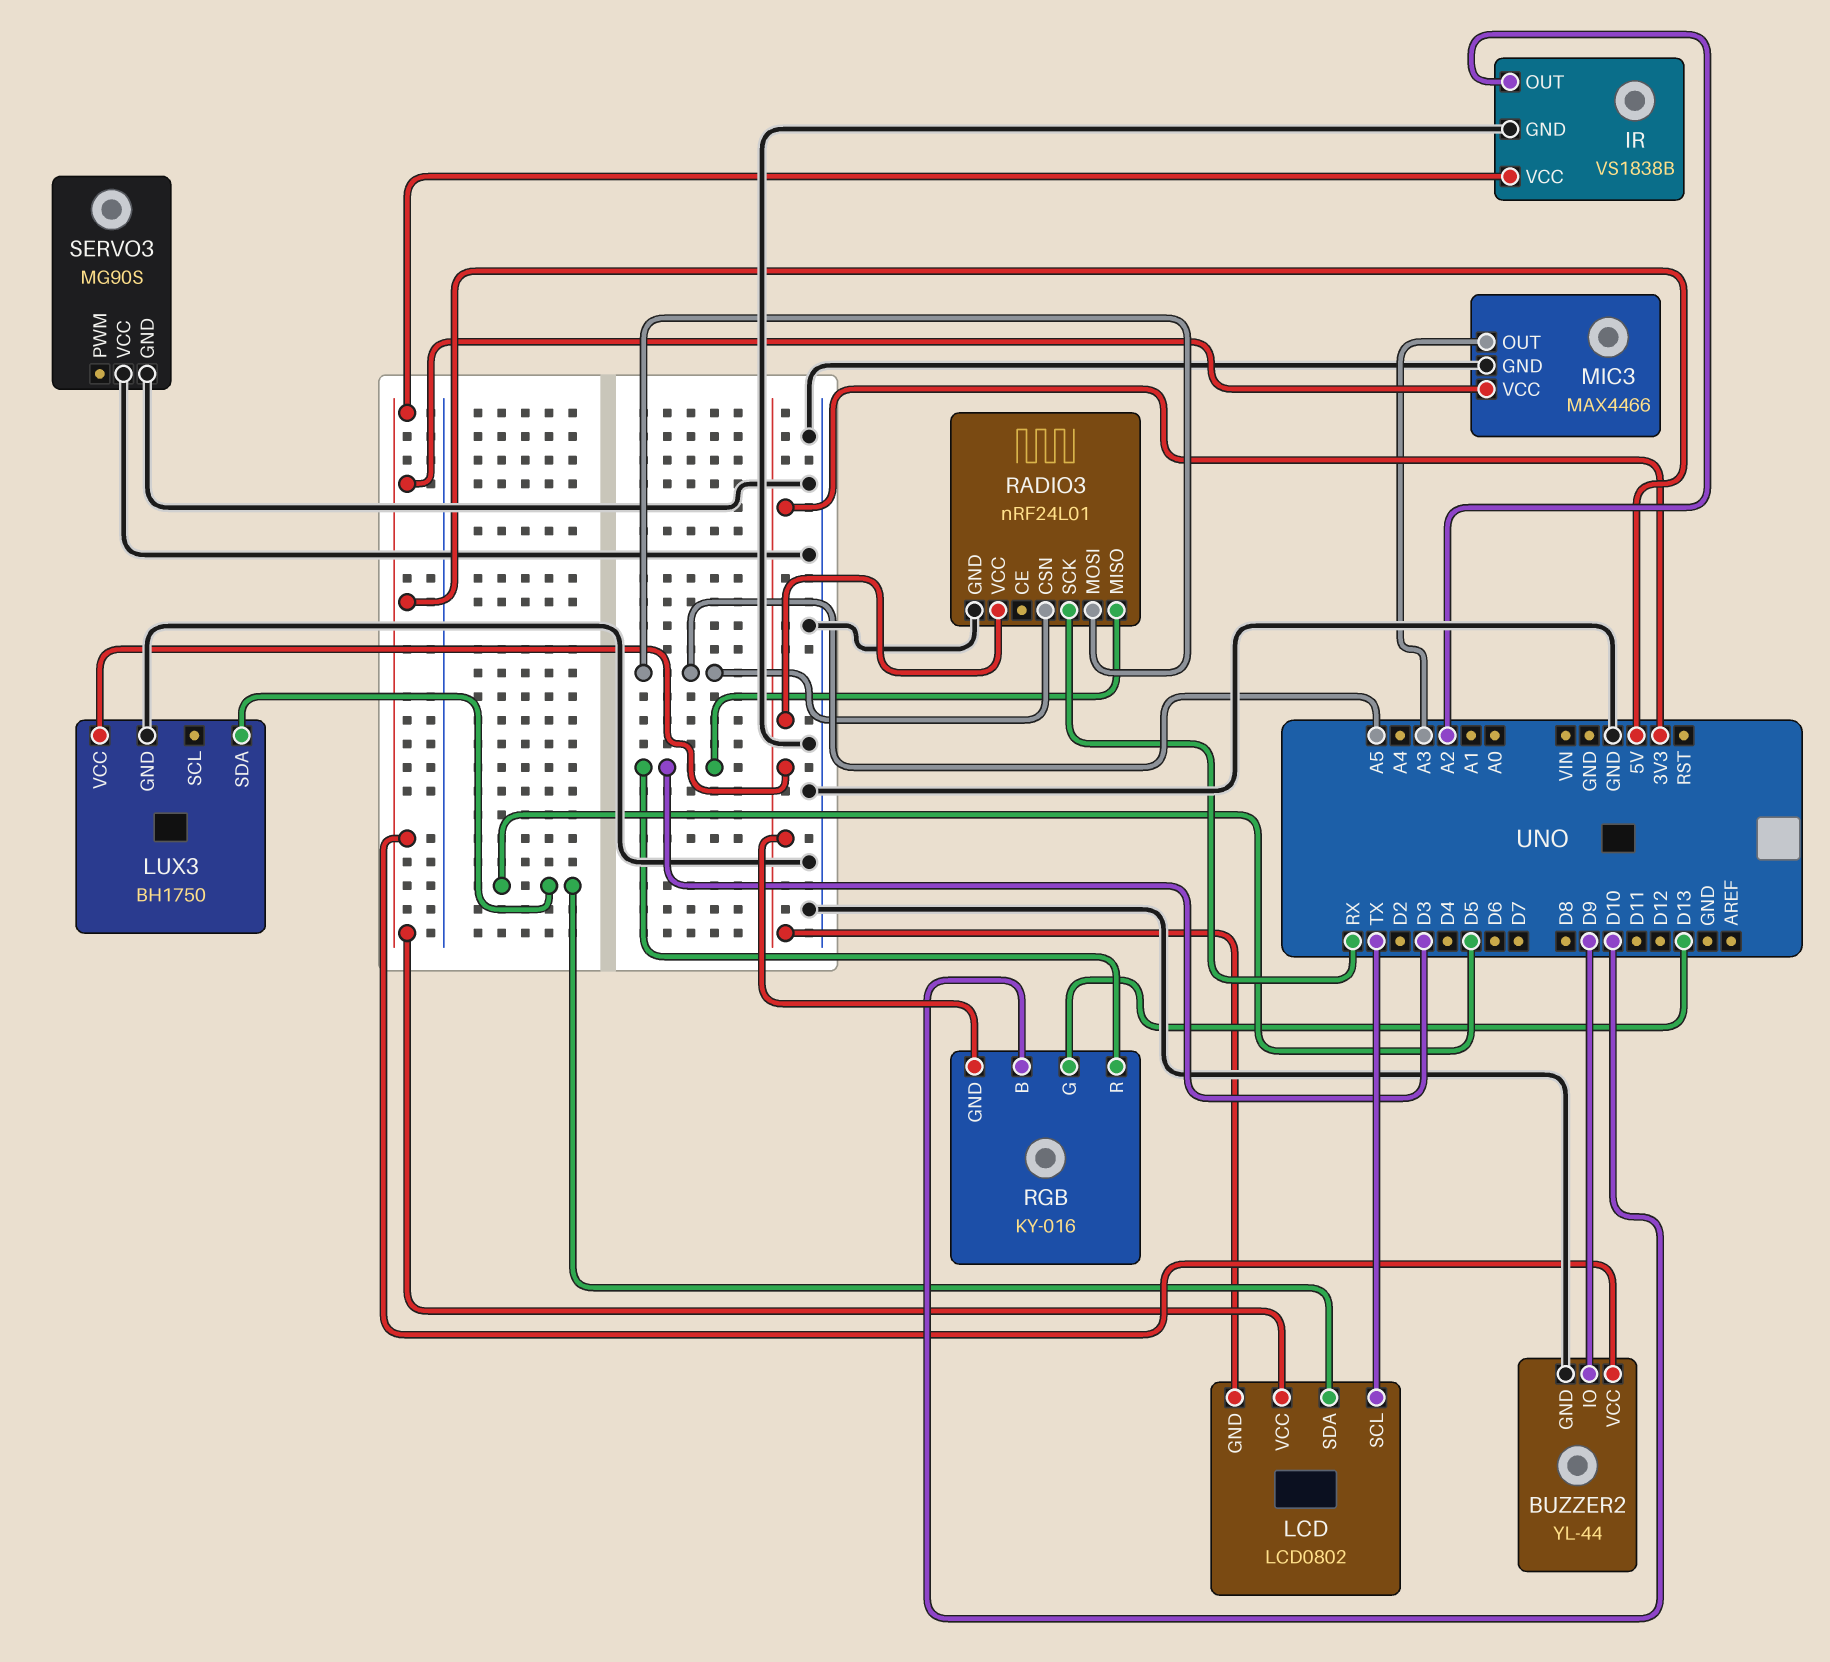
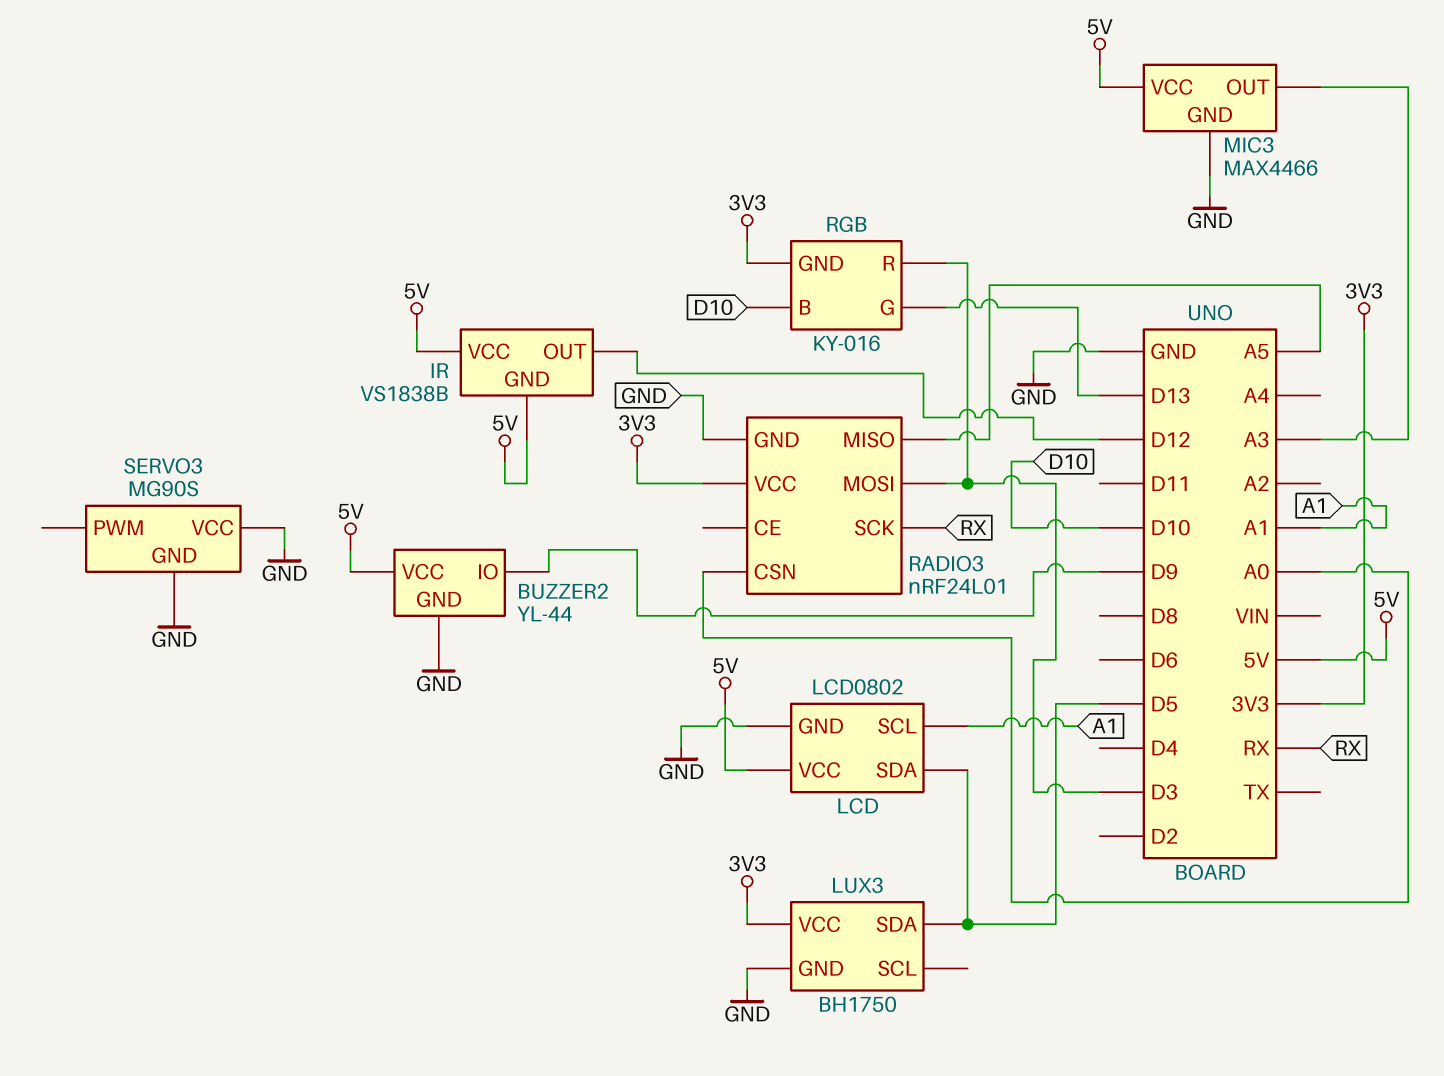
IR pin GND: GND -> 5V
IR pin OUT: A2 -> D12
LCD pin GND: 3V3 -> GND
LCD pin SCL: TX -> A1
RADIO3 pin CSN: A5 -> A0
RADIO3 pin MISO: D3 -> A5
RADIO3 pin MOSI: A5 -> D3

